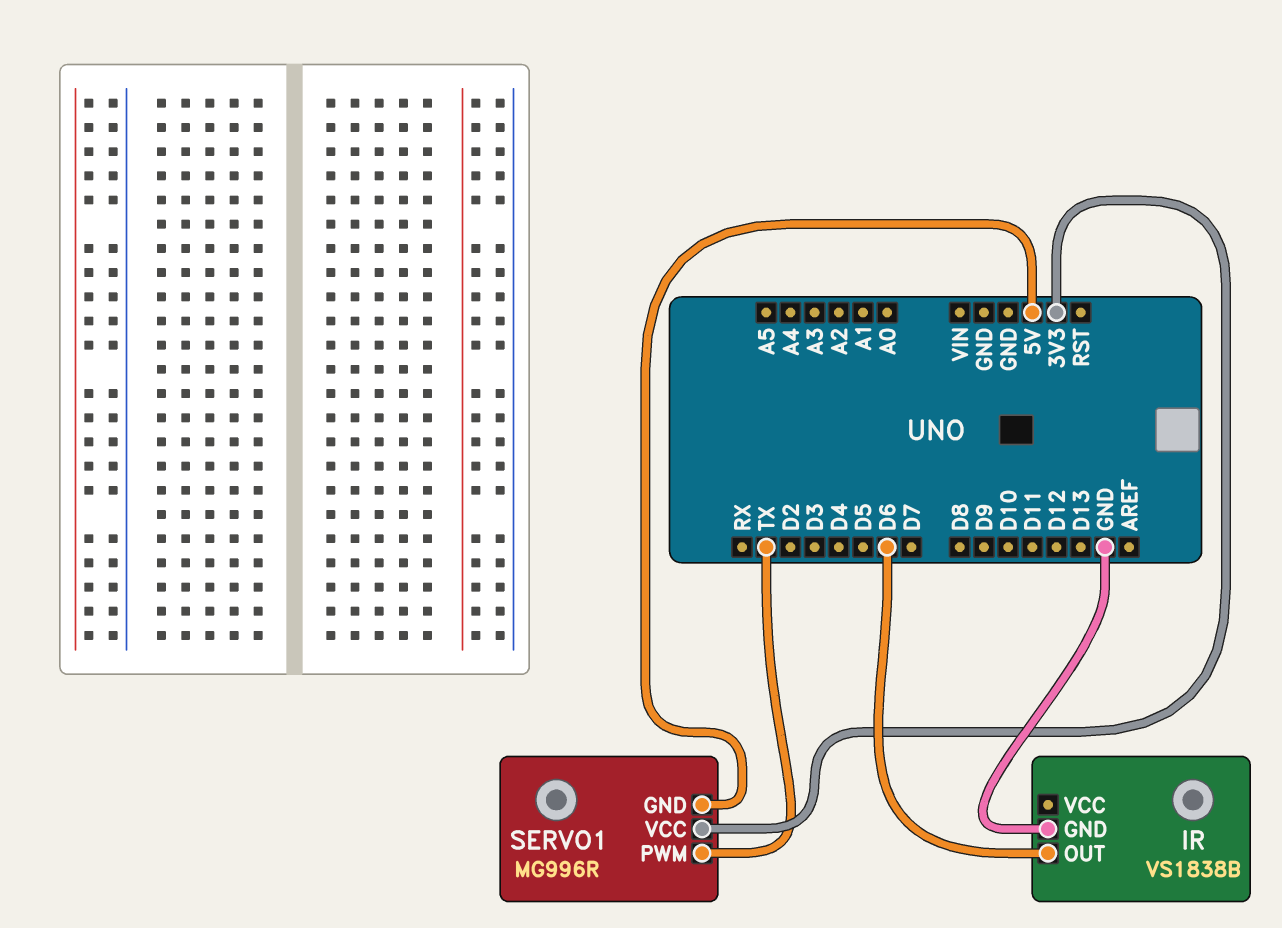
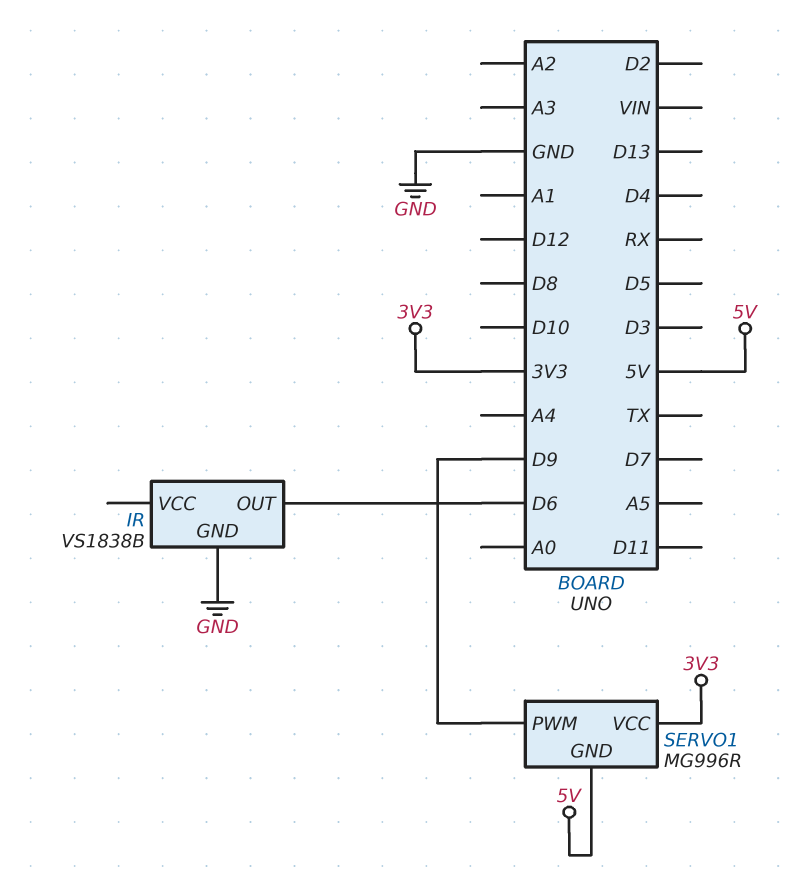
SERVO1 pin PWM: TX -> D9

